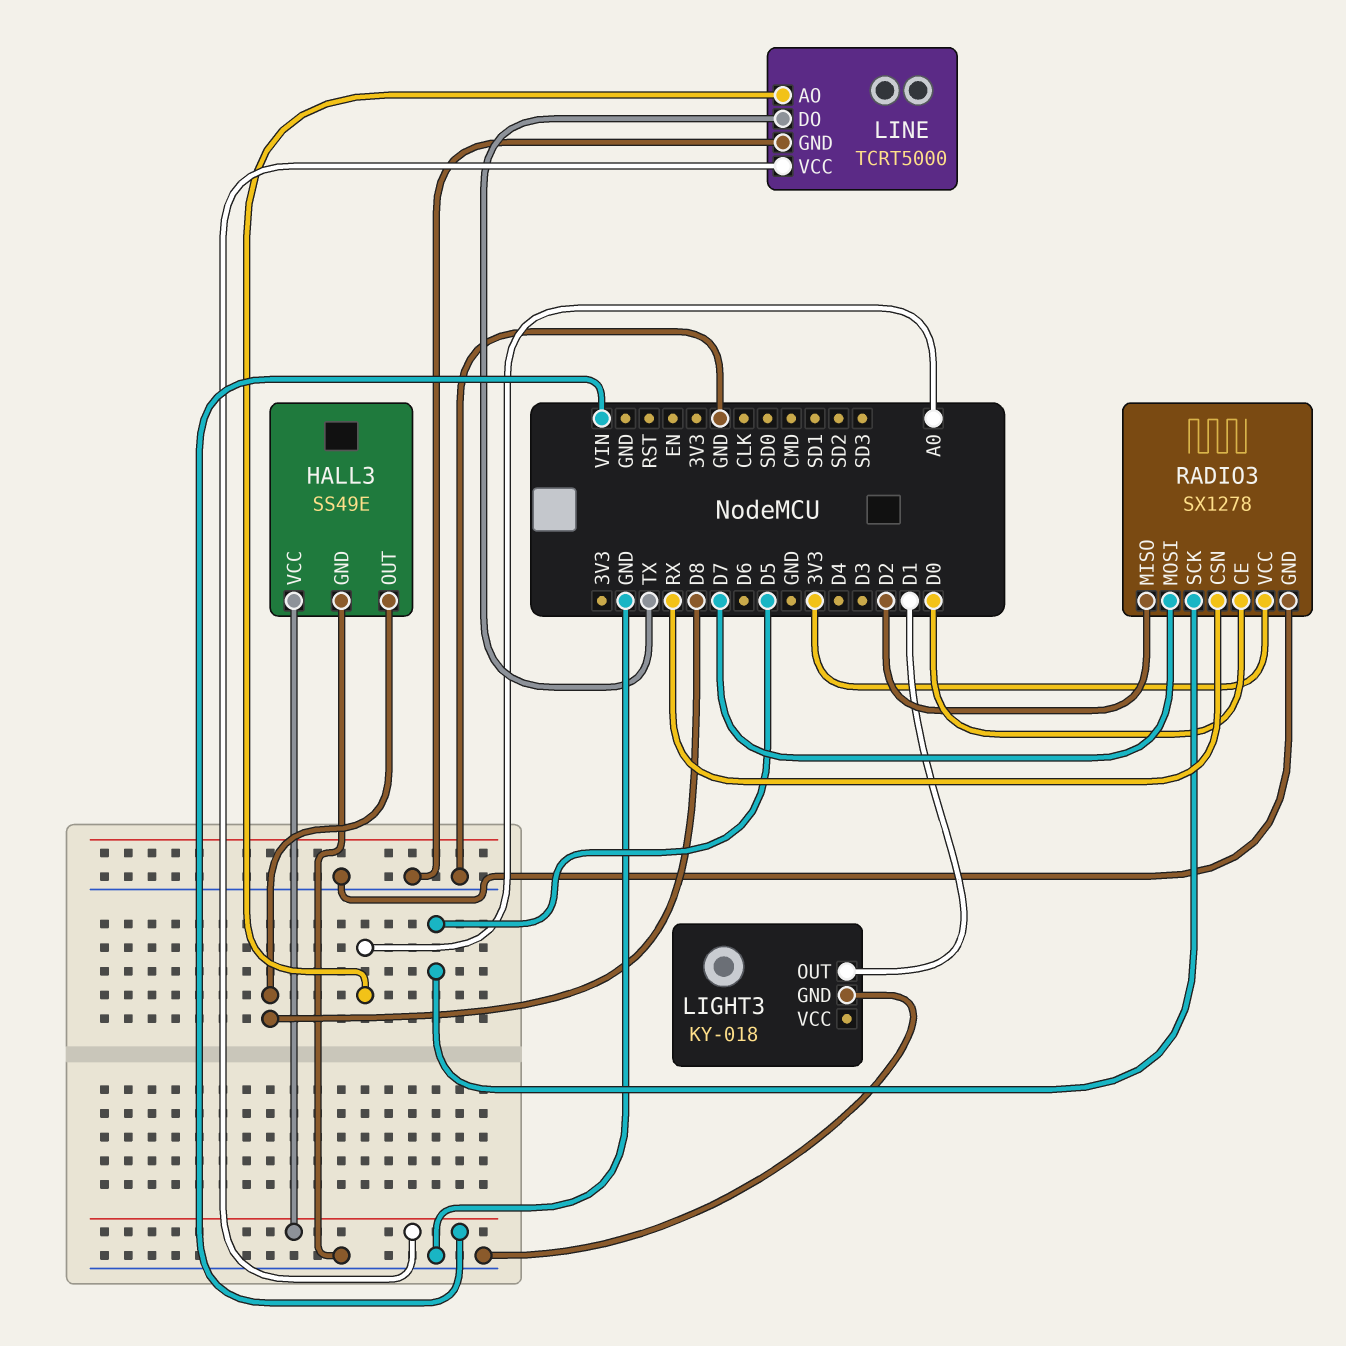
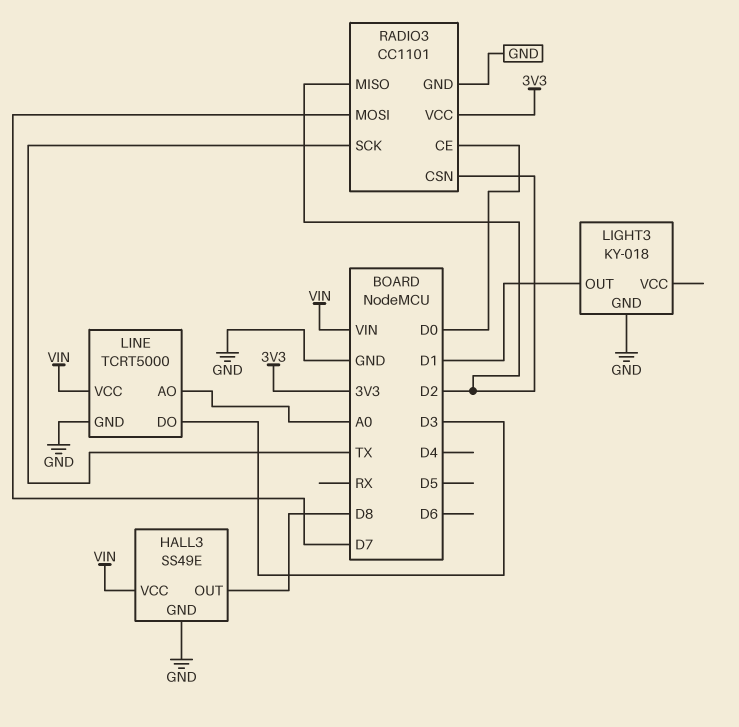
LINE pin DO: TX -> D3
RADIO3: SX1278 -> CC1101
RADIO3 pin CSN: RX -> D2
RADIO3 pin SCK: D5 -> TX

